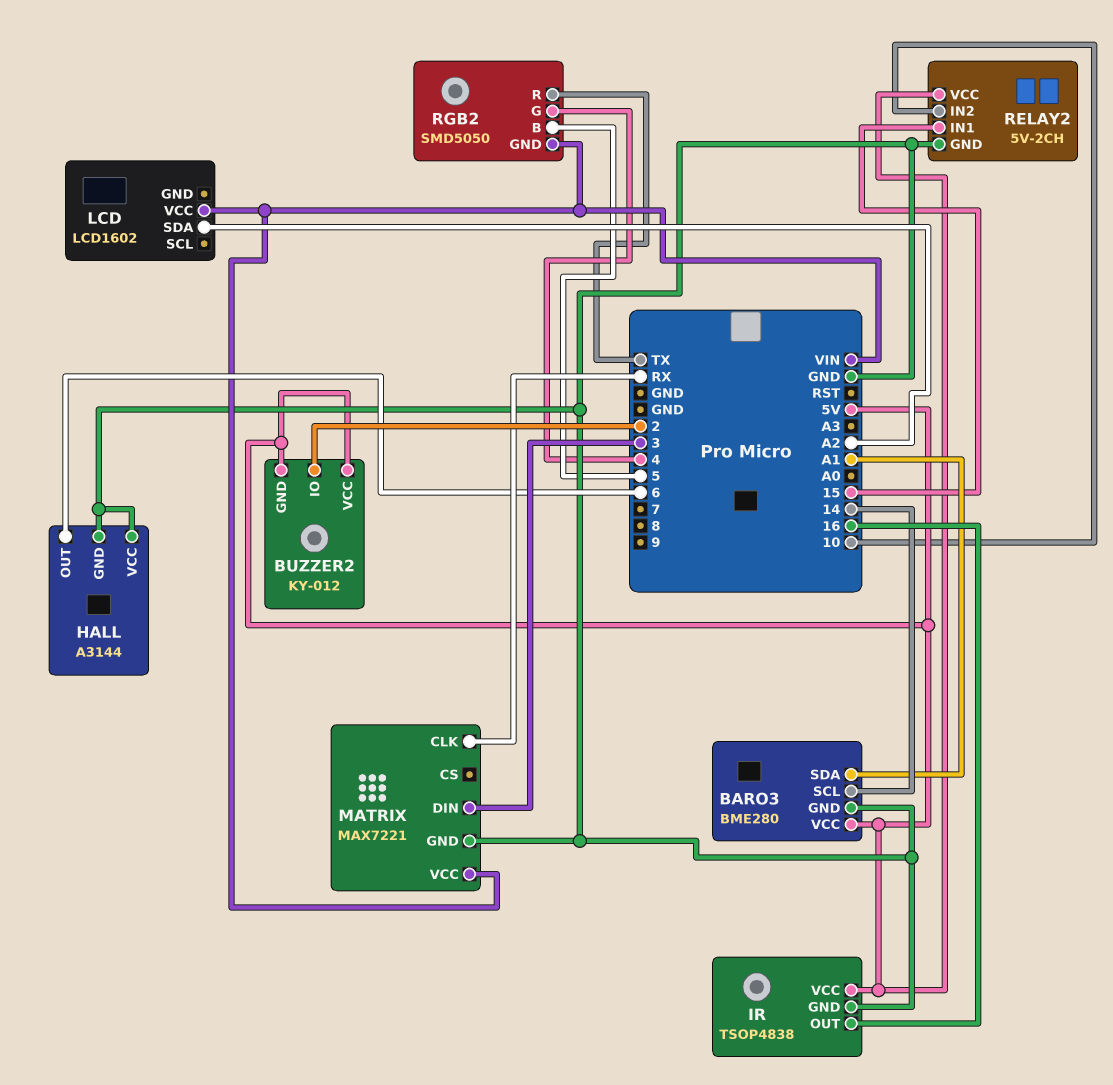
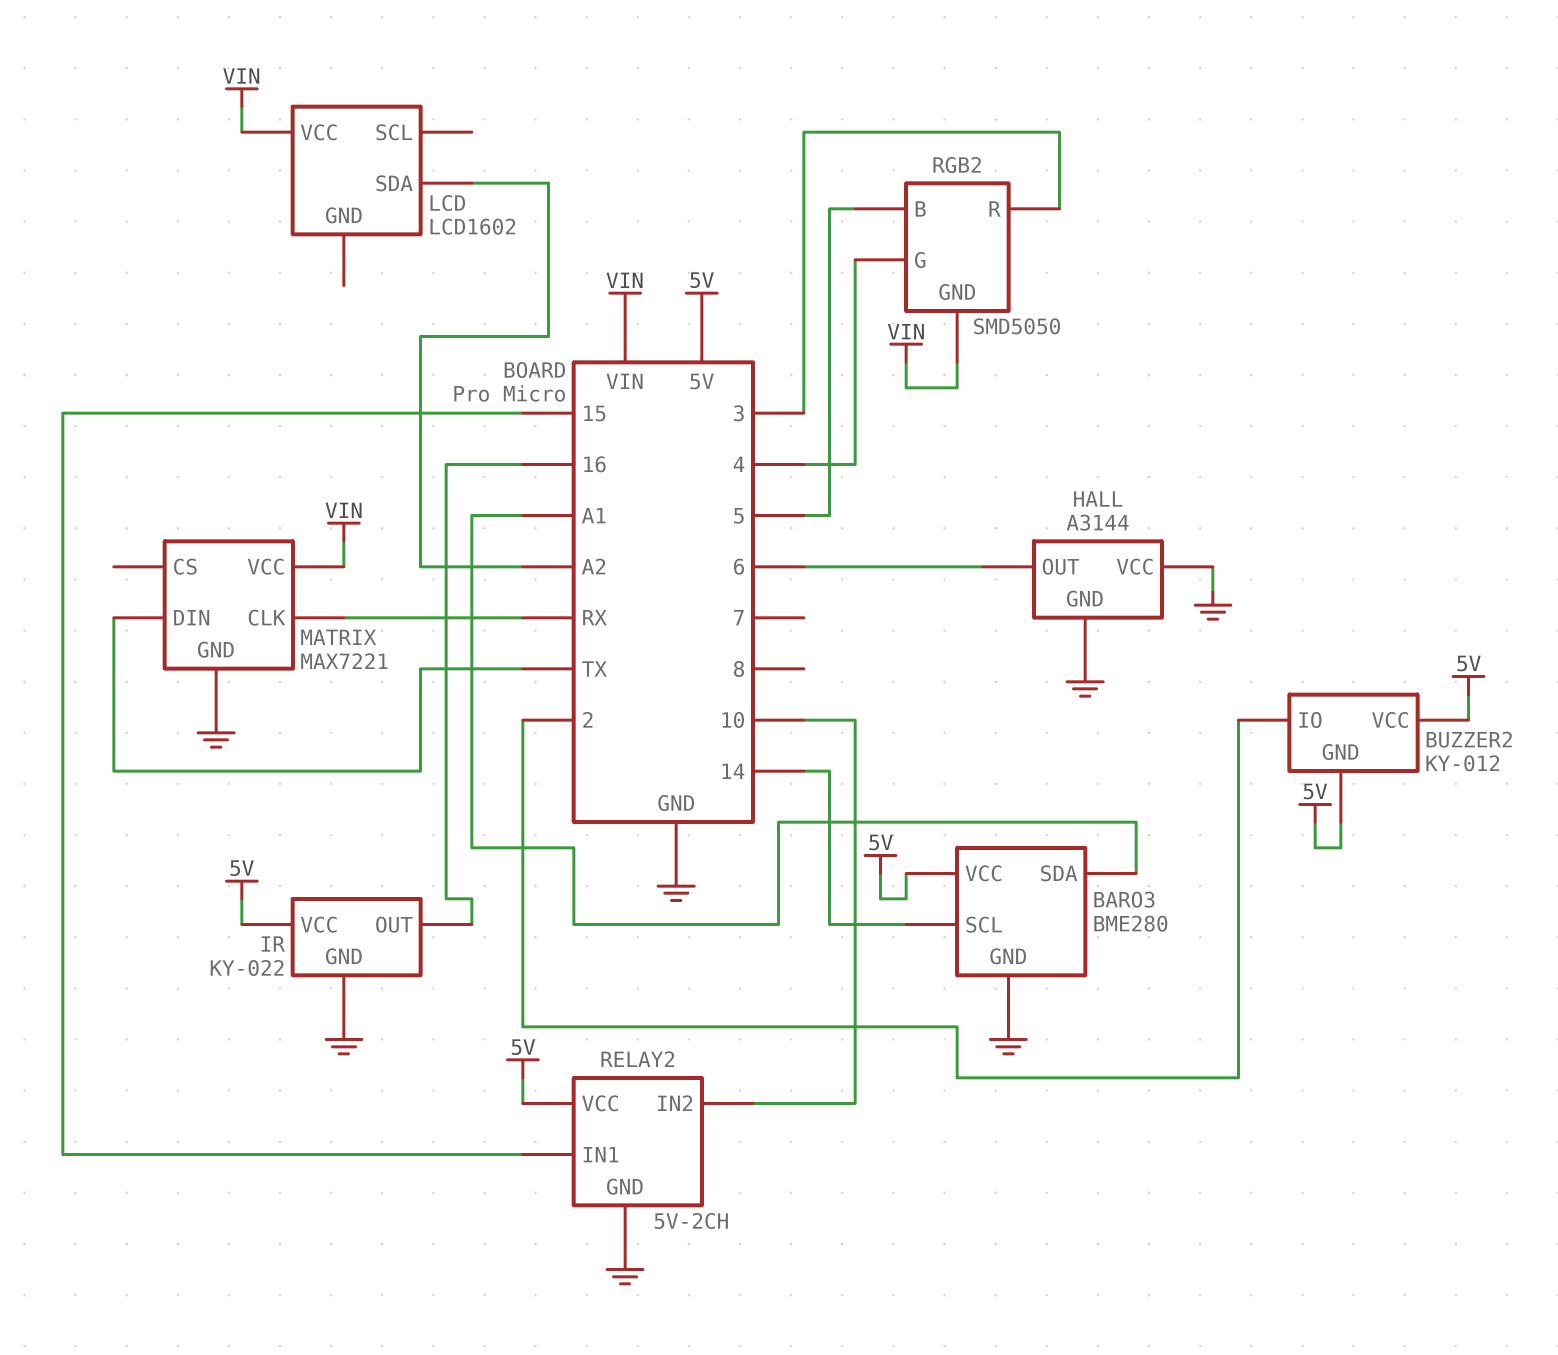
IR: TSOP4838 -> KY-022
MATRIX pin DIN: 3 -> TX
RGB2 pin R: TX -> 3

